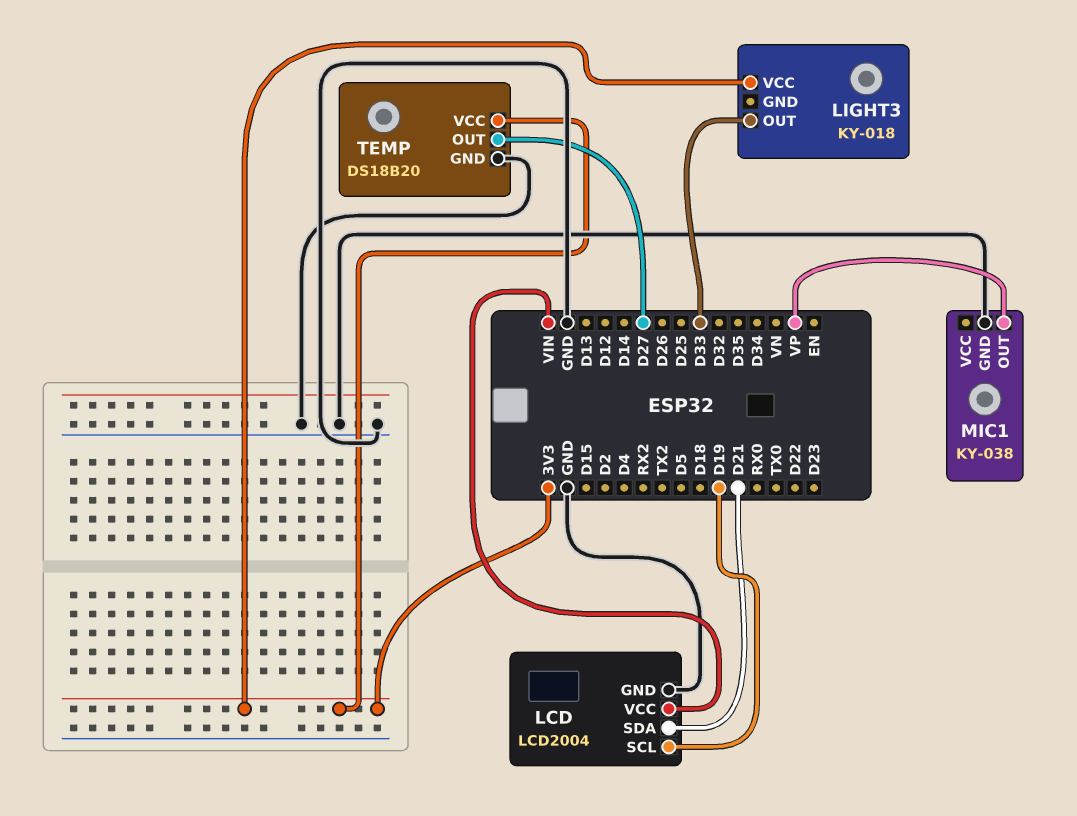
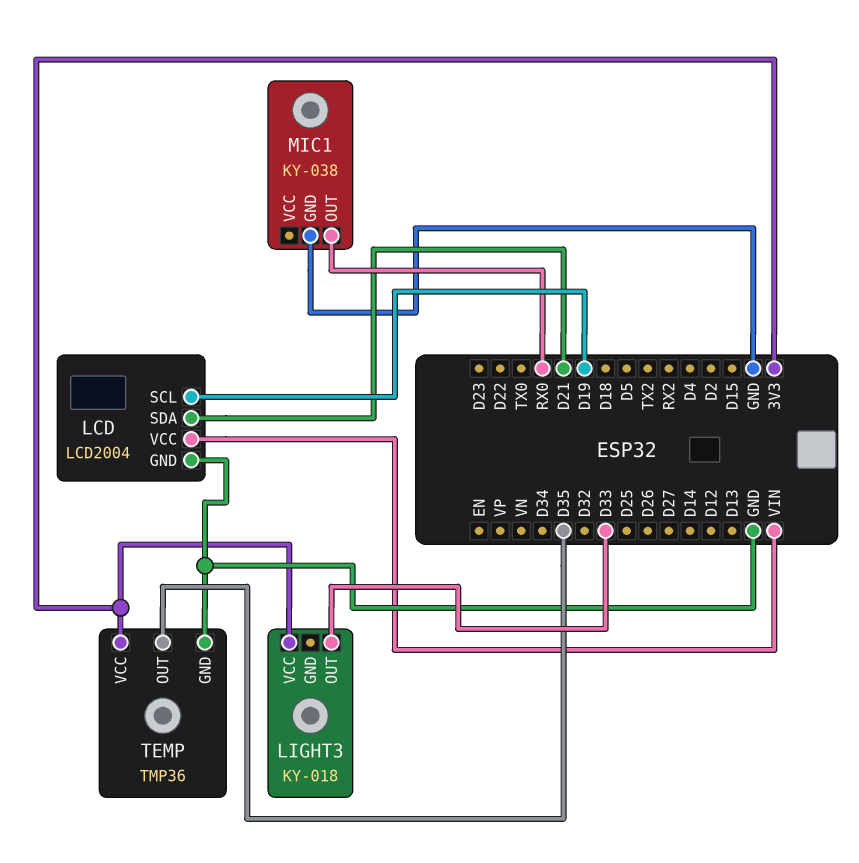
MIC1 pin OUT: VP -> RX0
TEMP: DS18B20 -> TMP36
TEMP pin OUT: D27 -> D35

